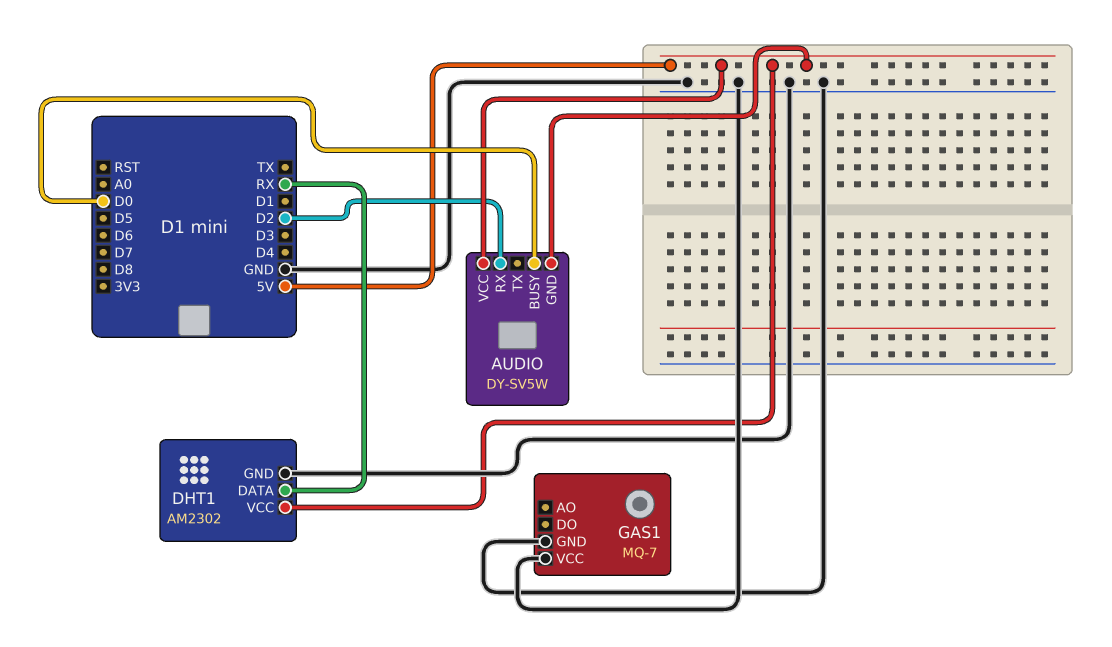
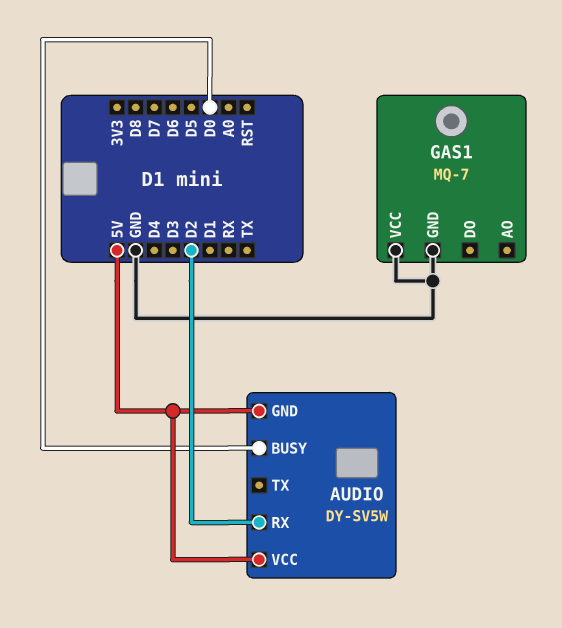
DHT1: AM2302 -> none
DHT1 pin DATA: RX -> none
DHT1 pin GND: GND -> none
DHT1 pin VCC: 5V -> none

